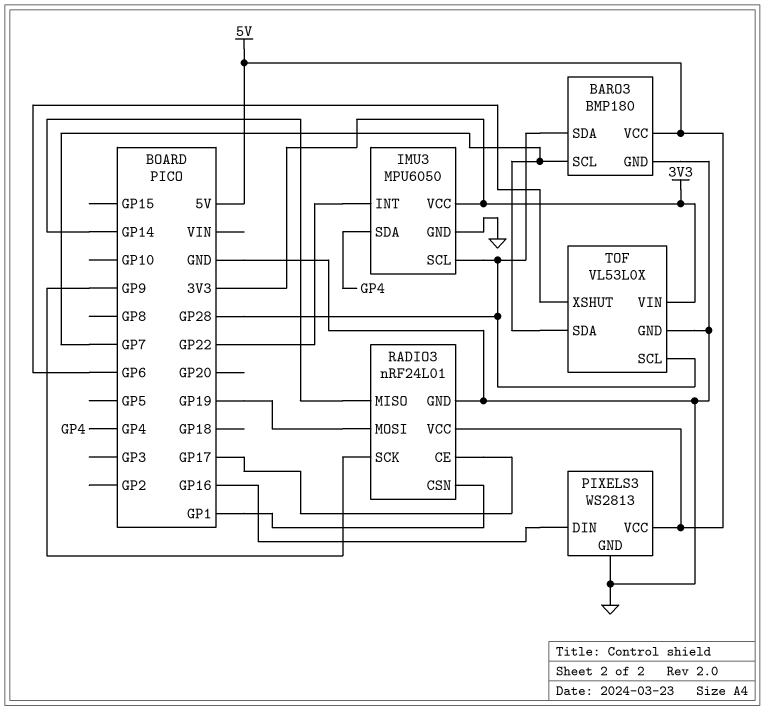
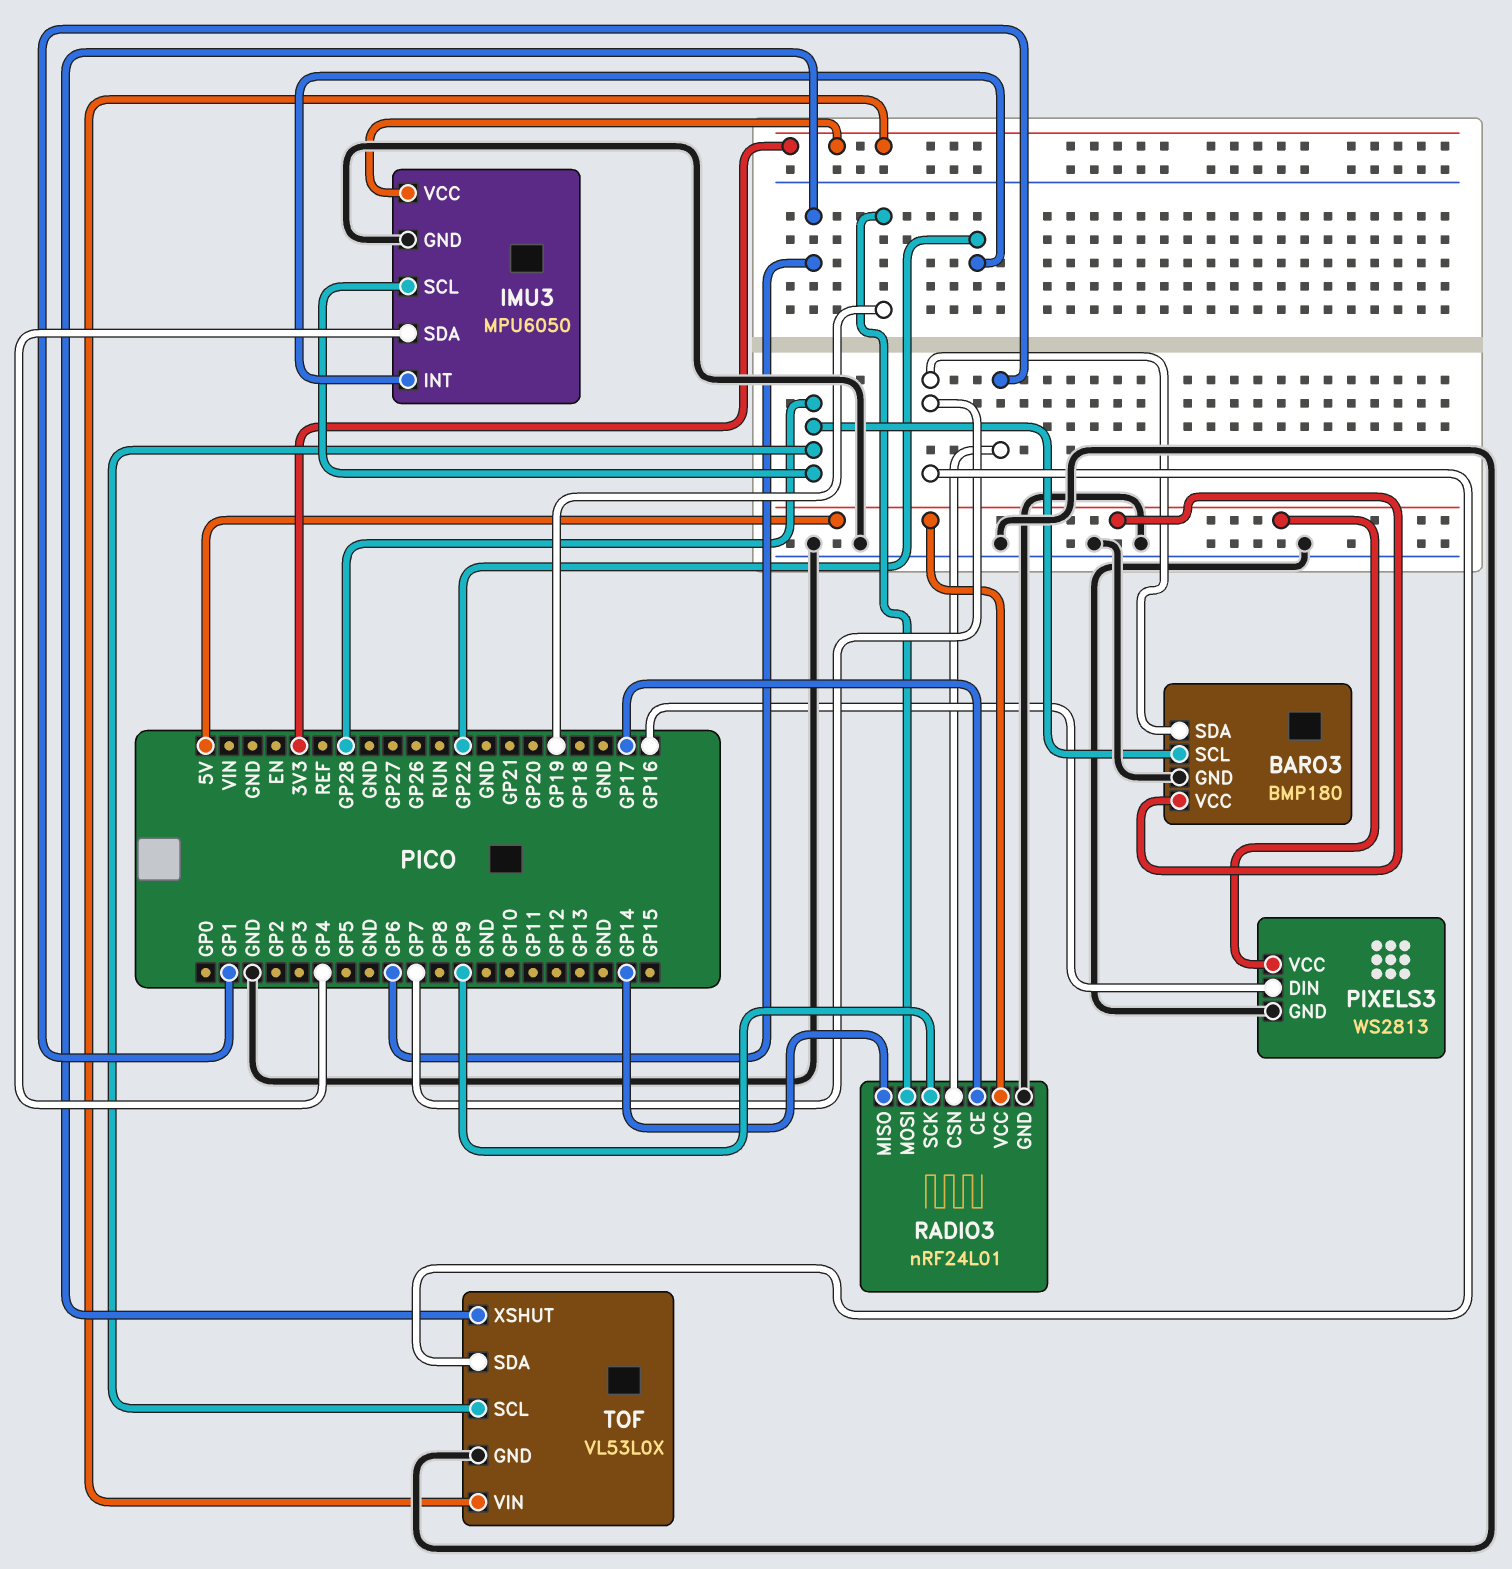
BARO3 pin SCL: GP7 -> GP28
BARO3 pin SDA: GP28 -> GP7

